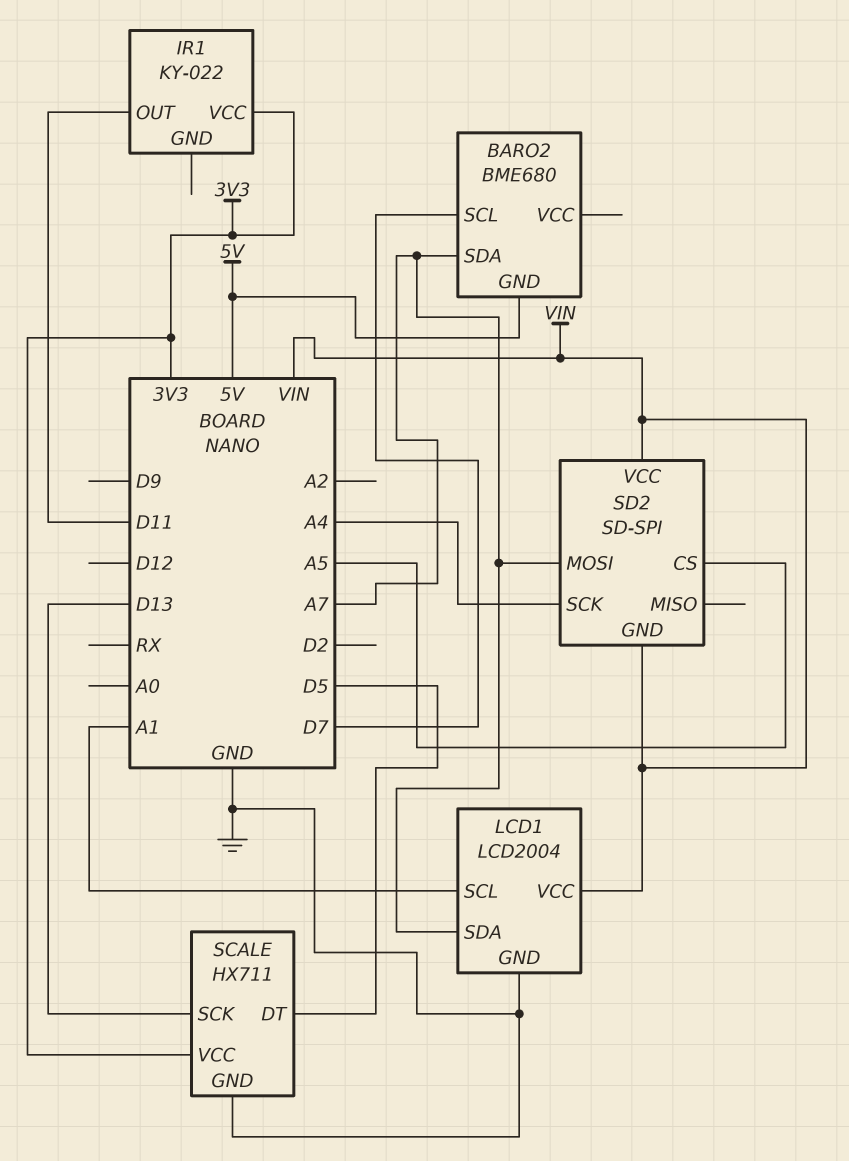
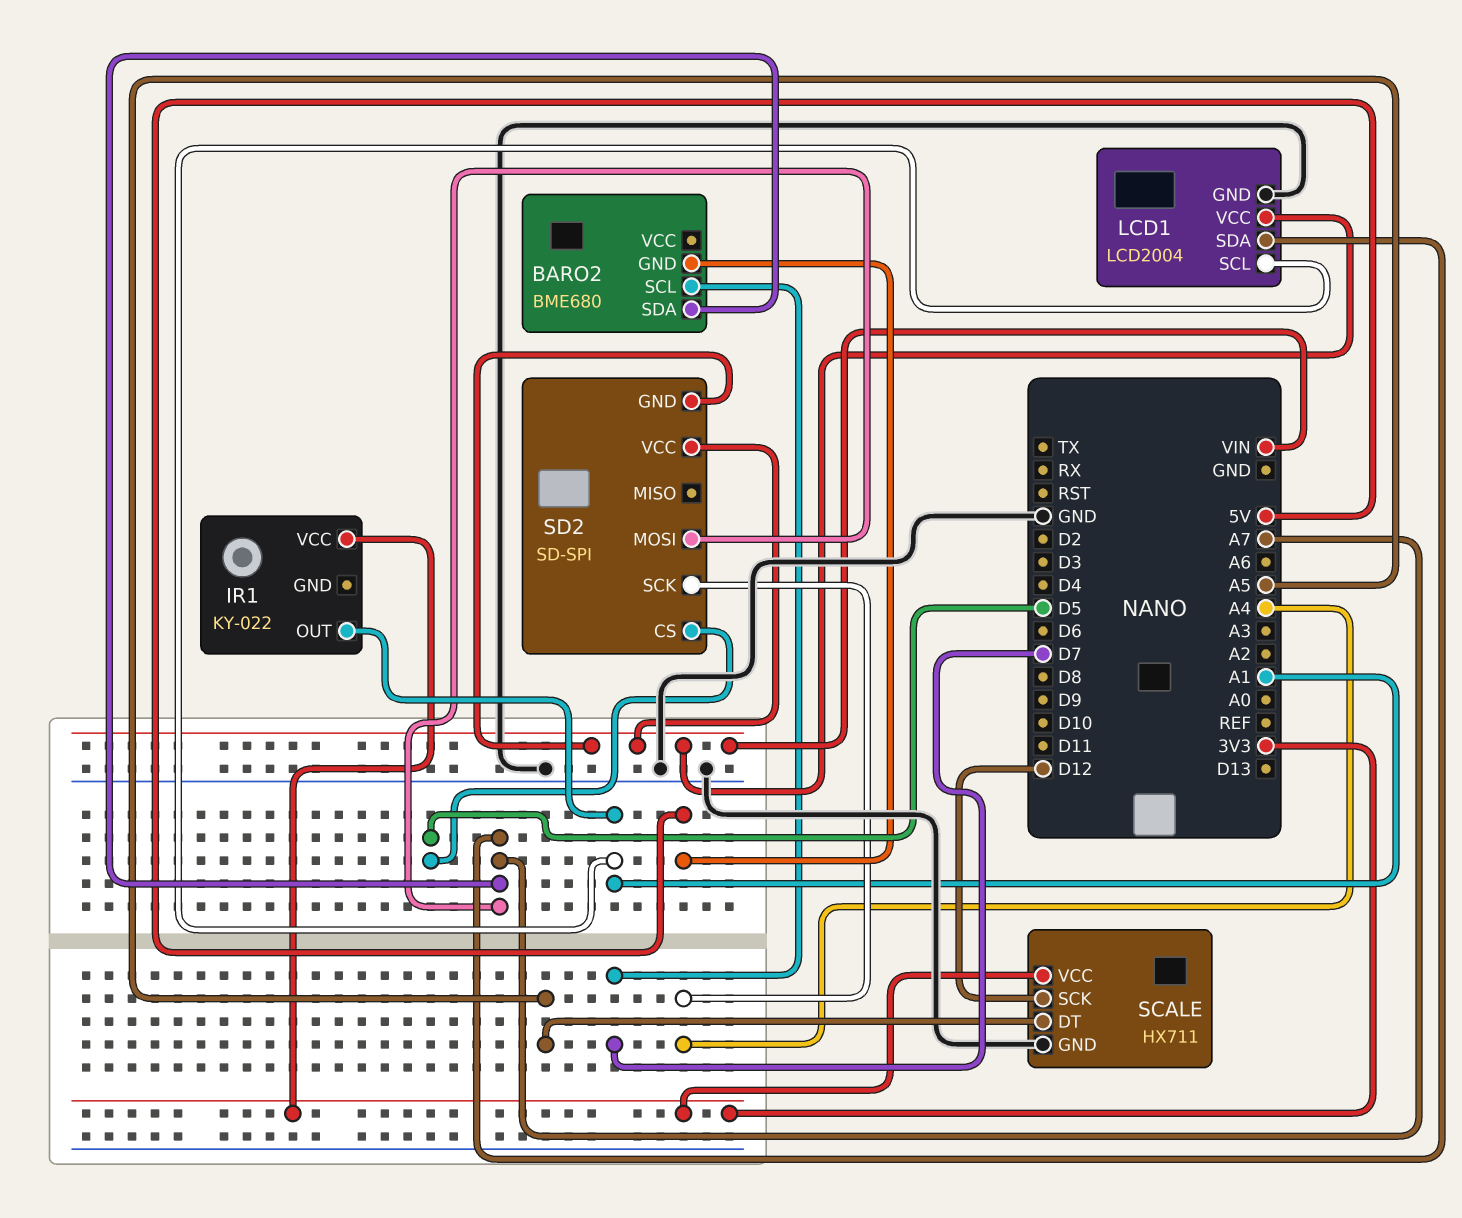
IR1 pin OUT: D11 -> A1
SCALE pin DT: D5 -> A5
SCALE pin SCK: D13 -> D12
SD2 pin CS: A5 -> D5

